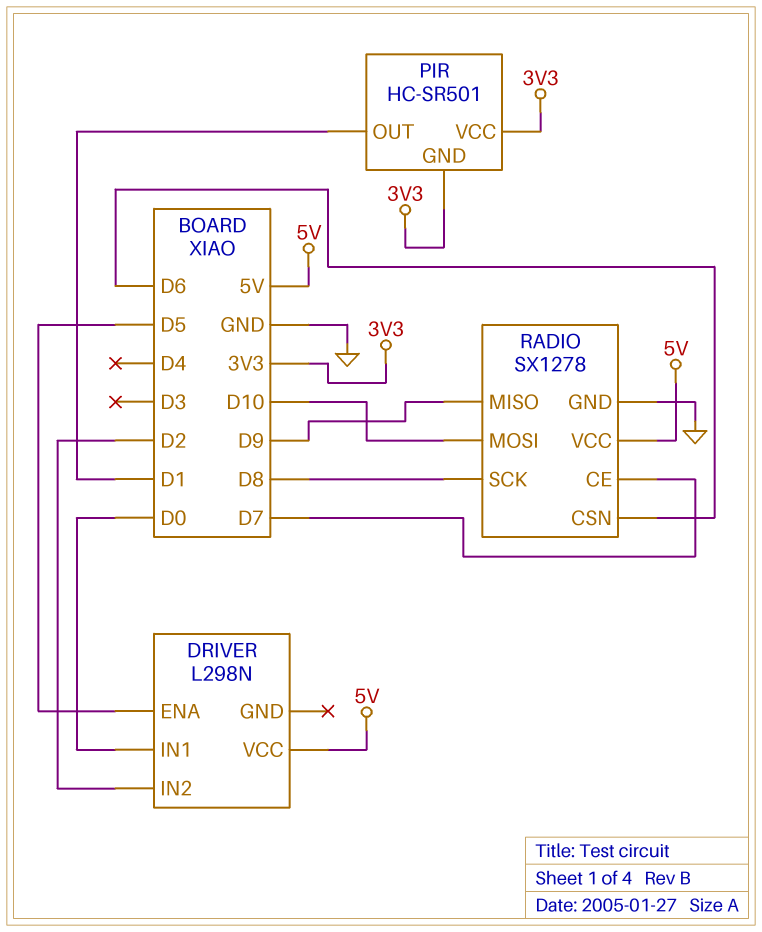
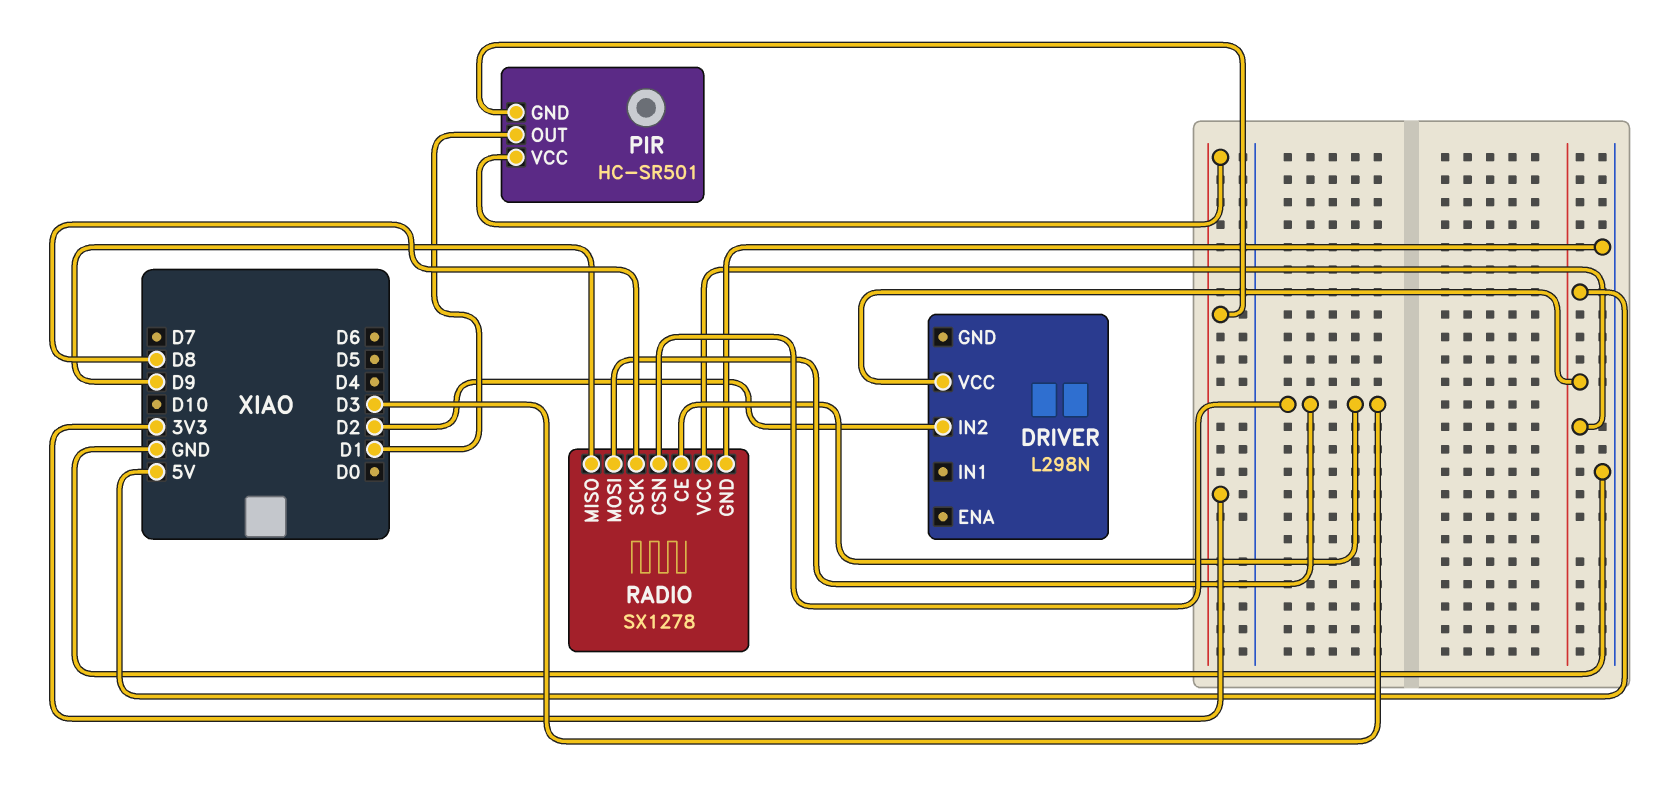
DRIVER pin ENA: D5 -> none
DRIVER pin IN1: D0 -> none
RADIO pin CE: D7 -> D3
RADIO pin CSN: D6 -> D3
RADIO pin MOSI: D10 -> D3

